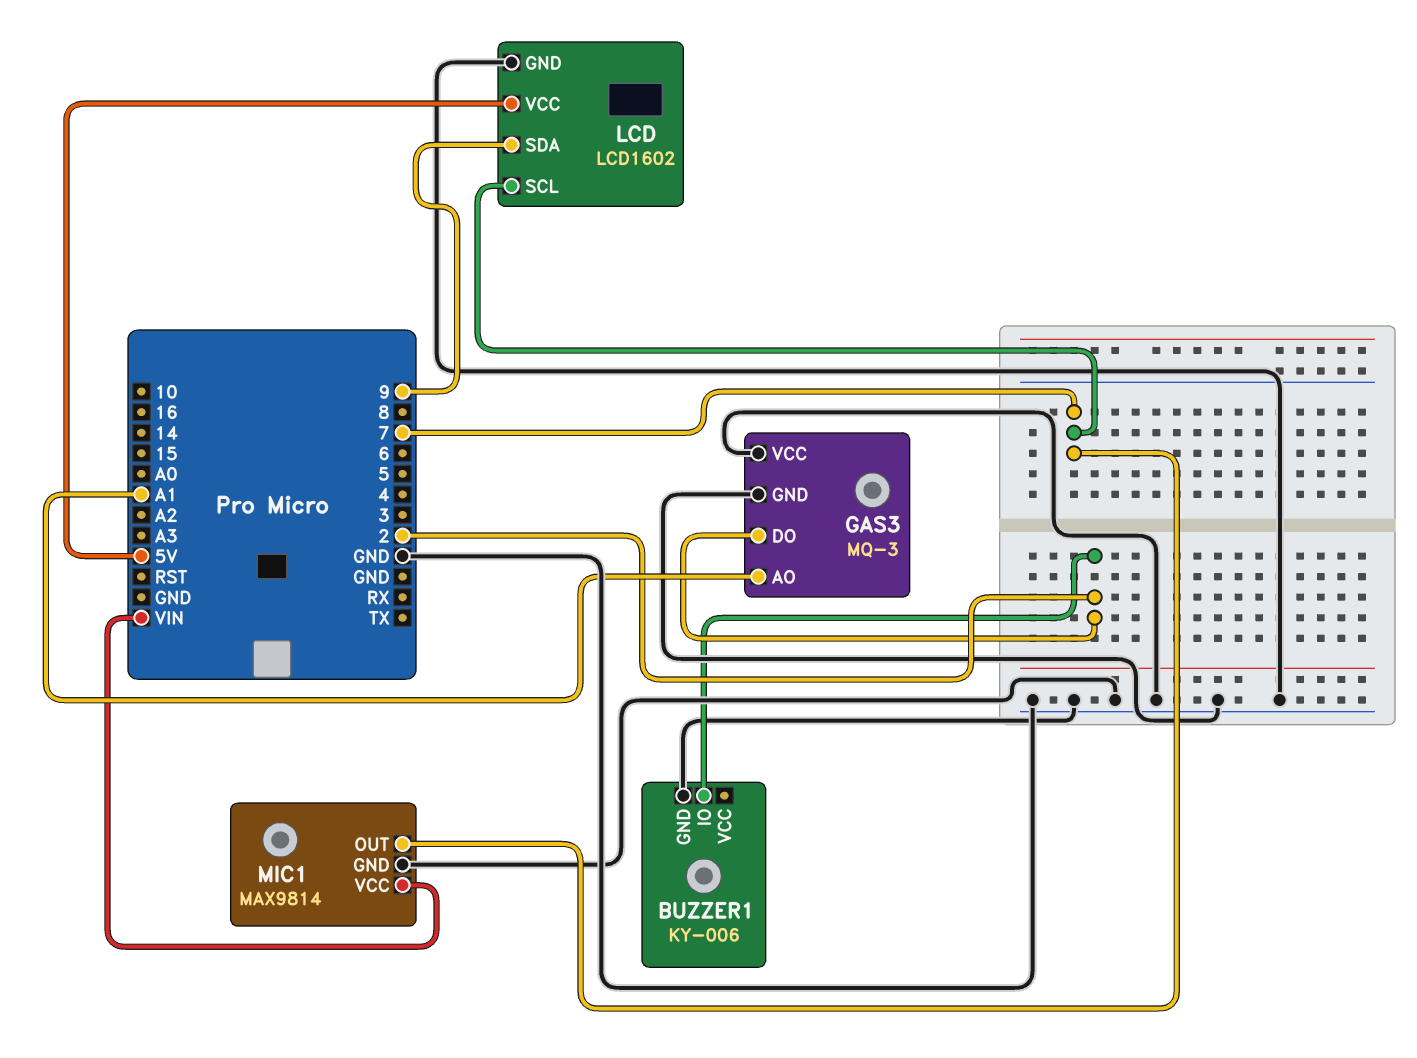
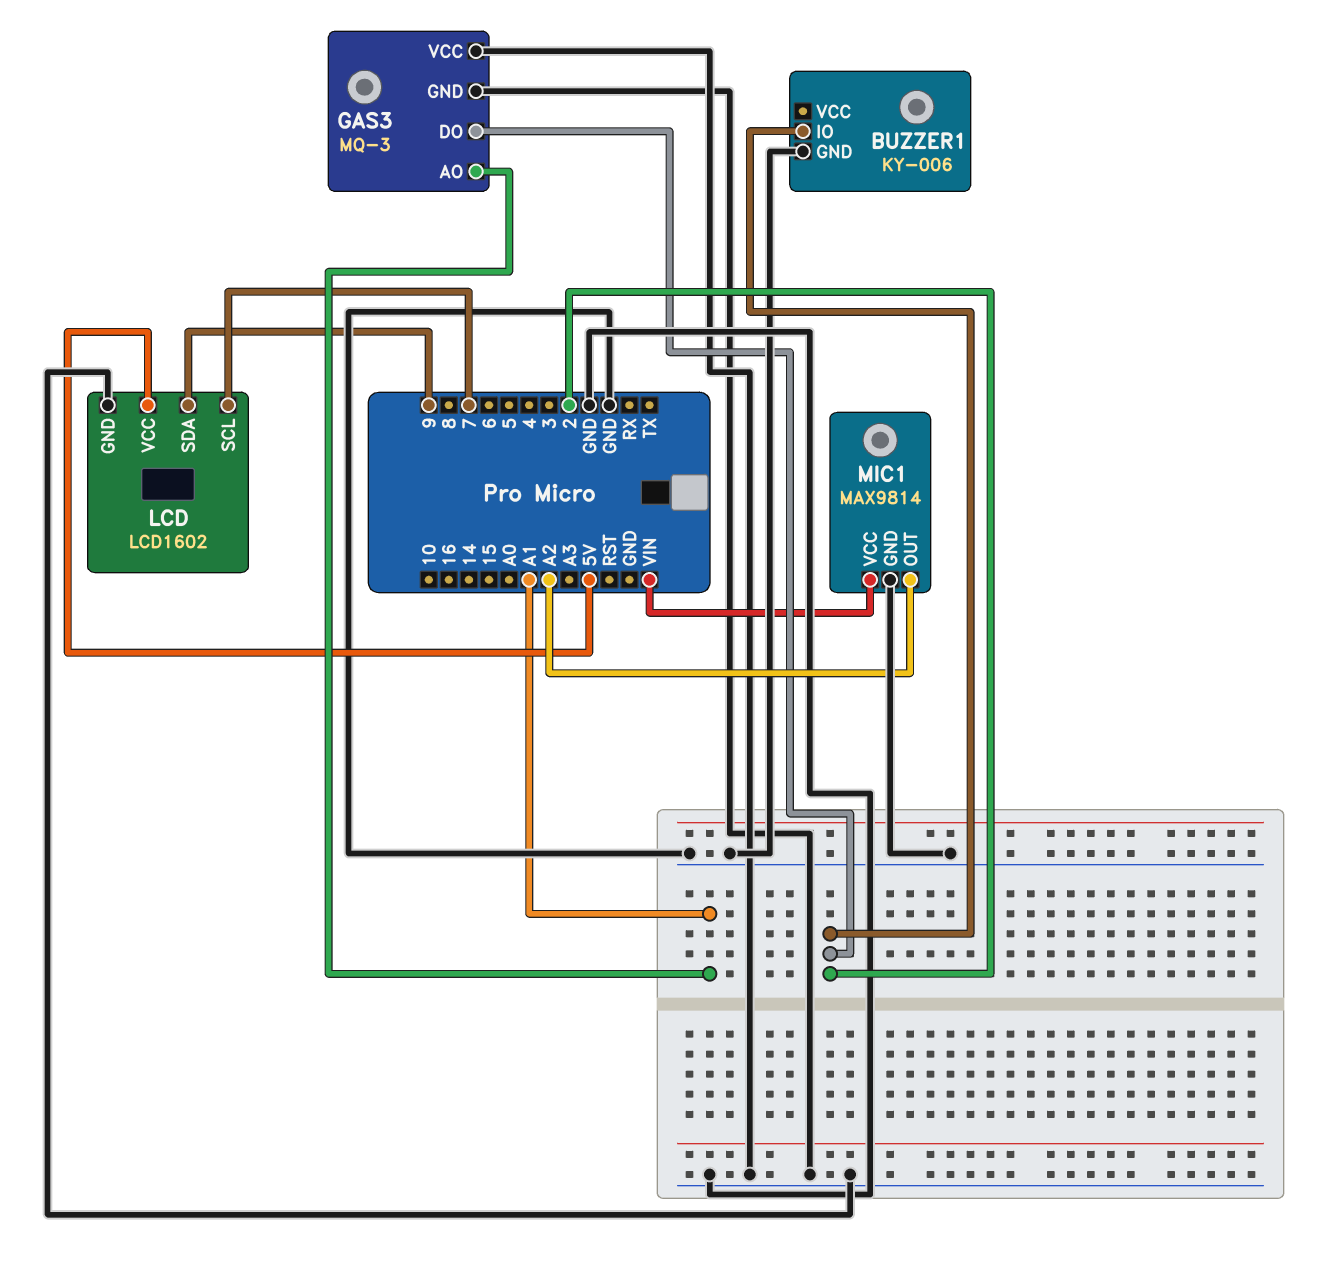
MIC1 pin OUT: 7 -> A2

